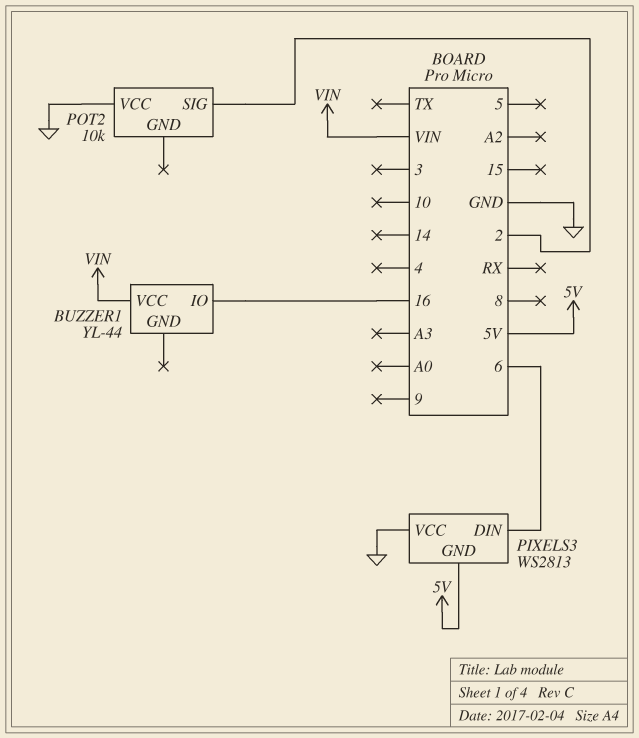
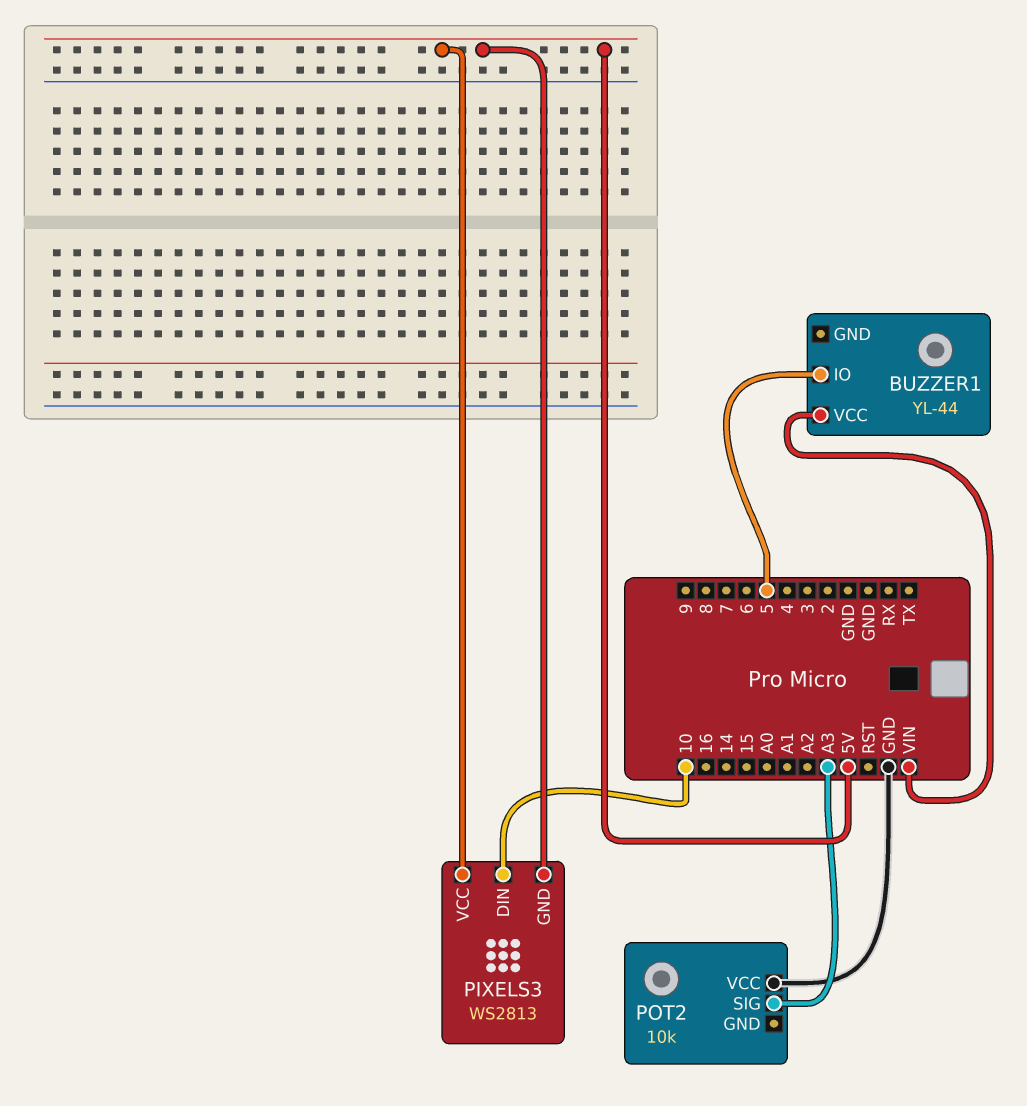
BUZZER1 pin IO: 16 -> 5
PIXELS3 pin DIN: 6 -> 10
PIXELS3 pin VCC: GND -> 5V
POT2 pin SIG: 2 -> A3

